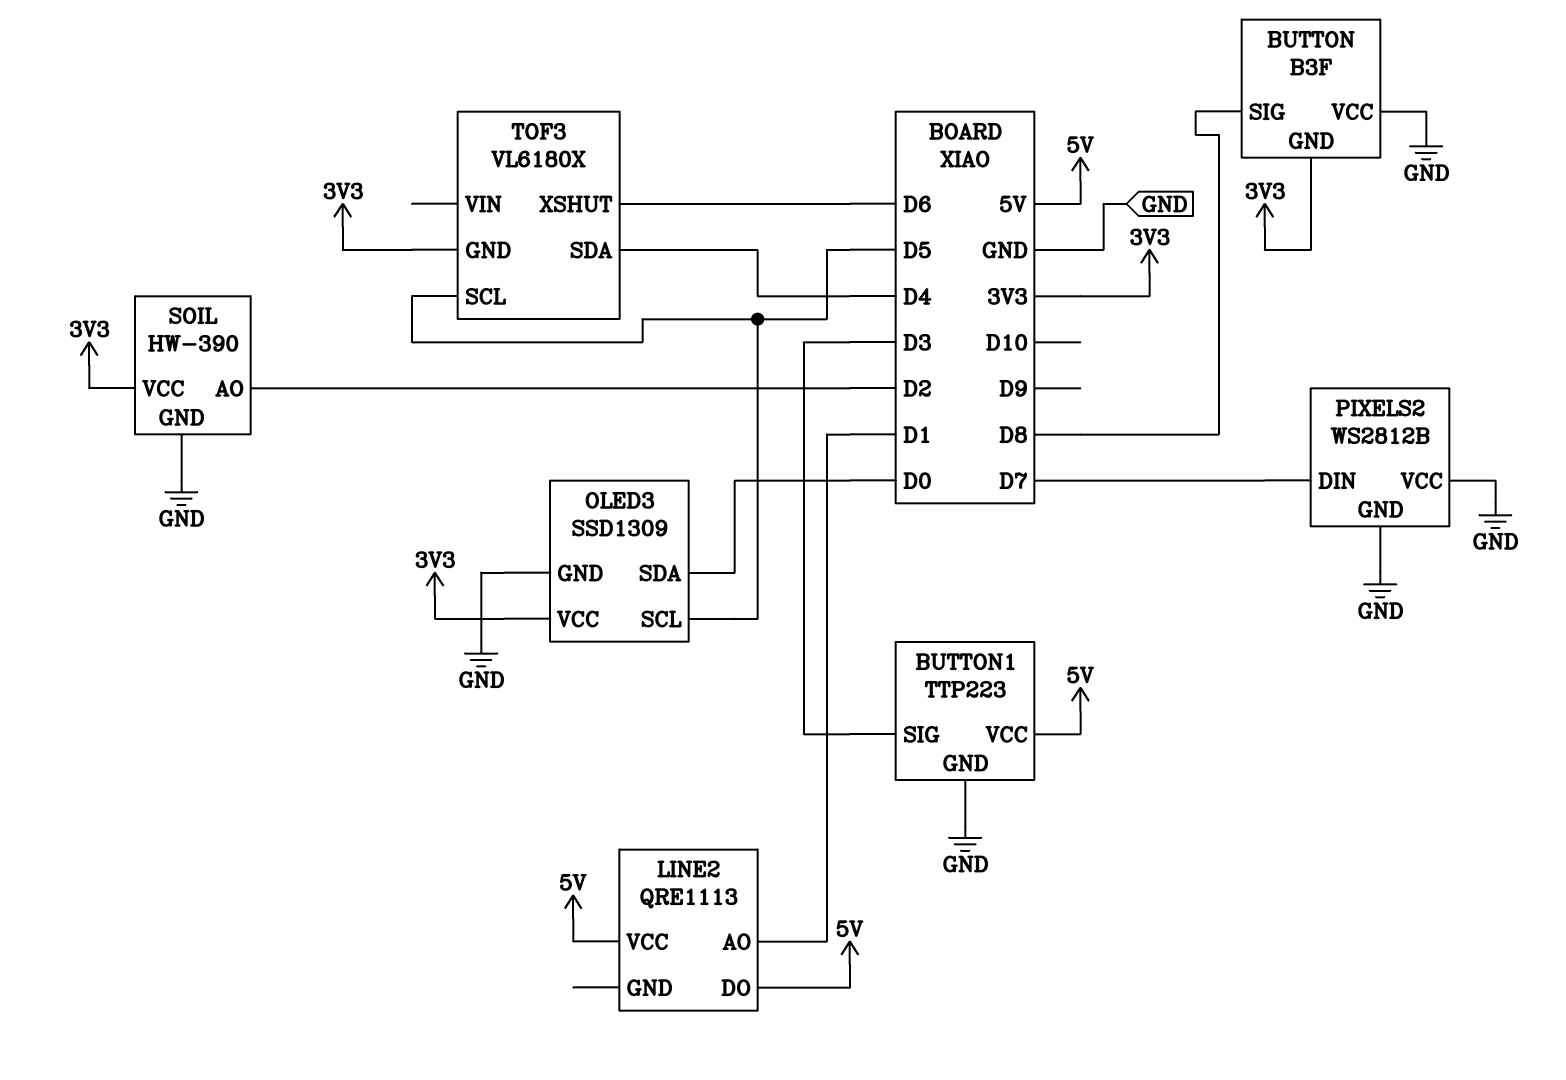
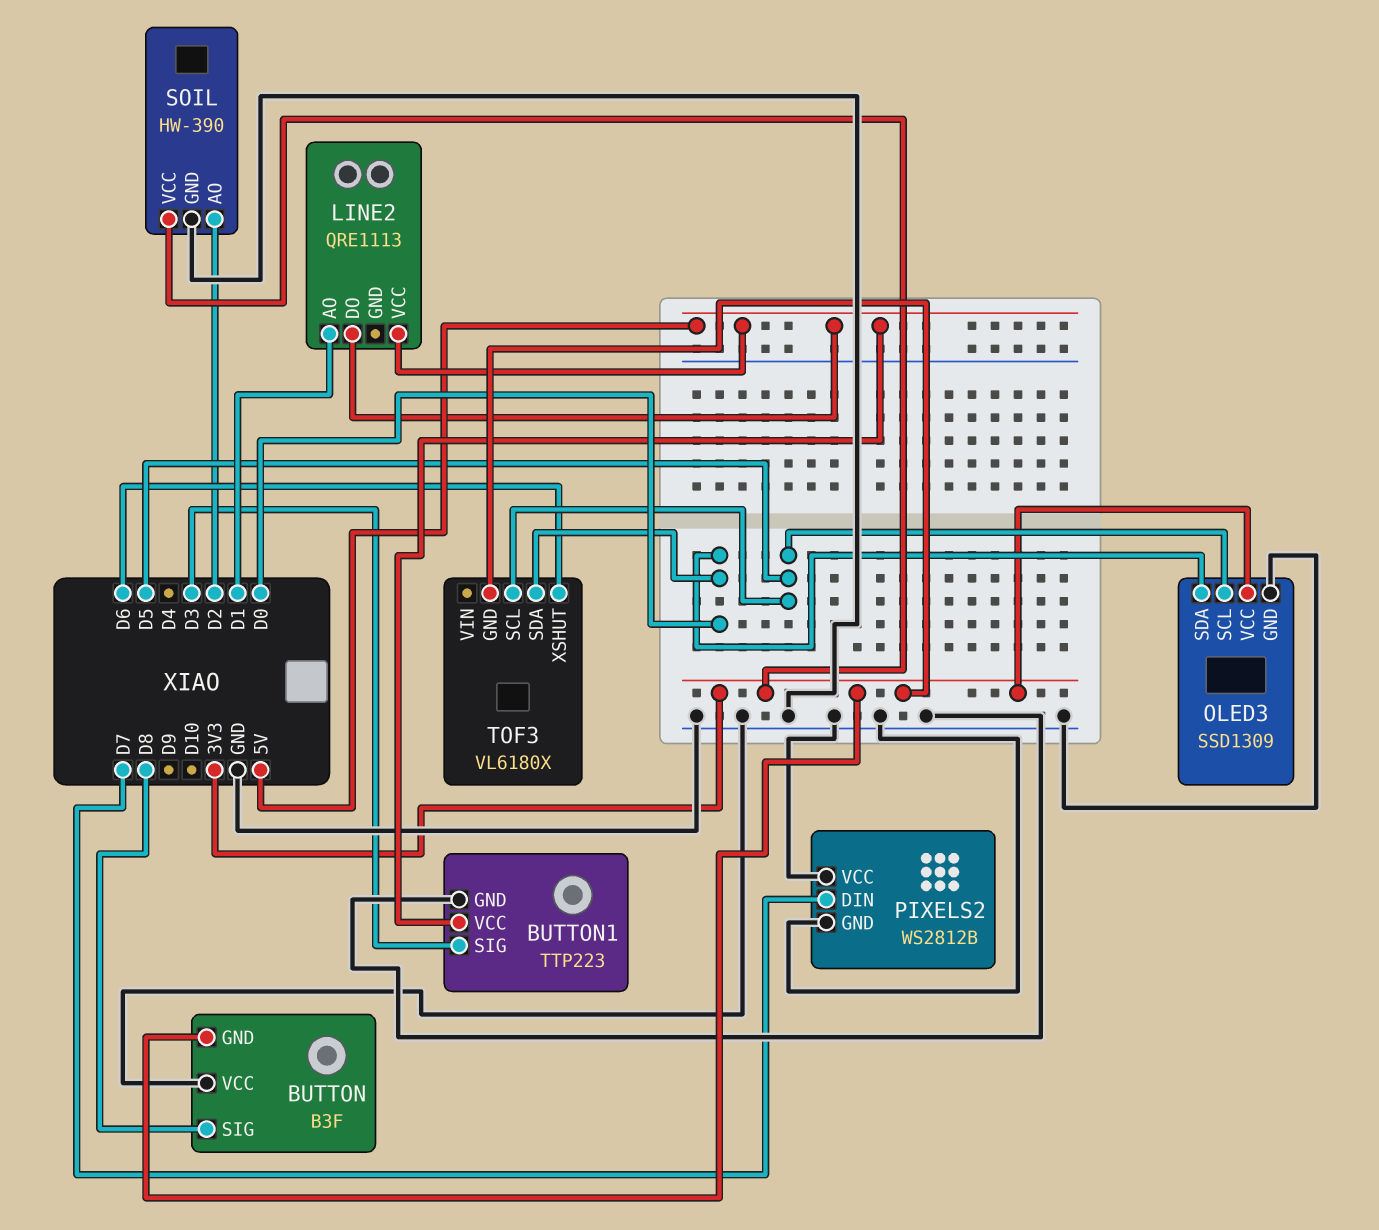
TOF3 pin SDA: D4 -> D0

